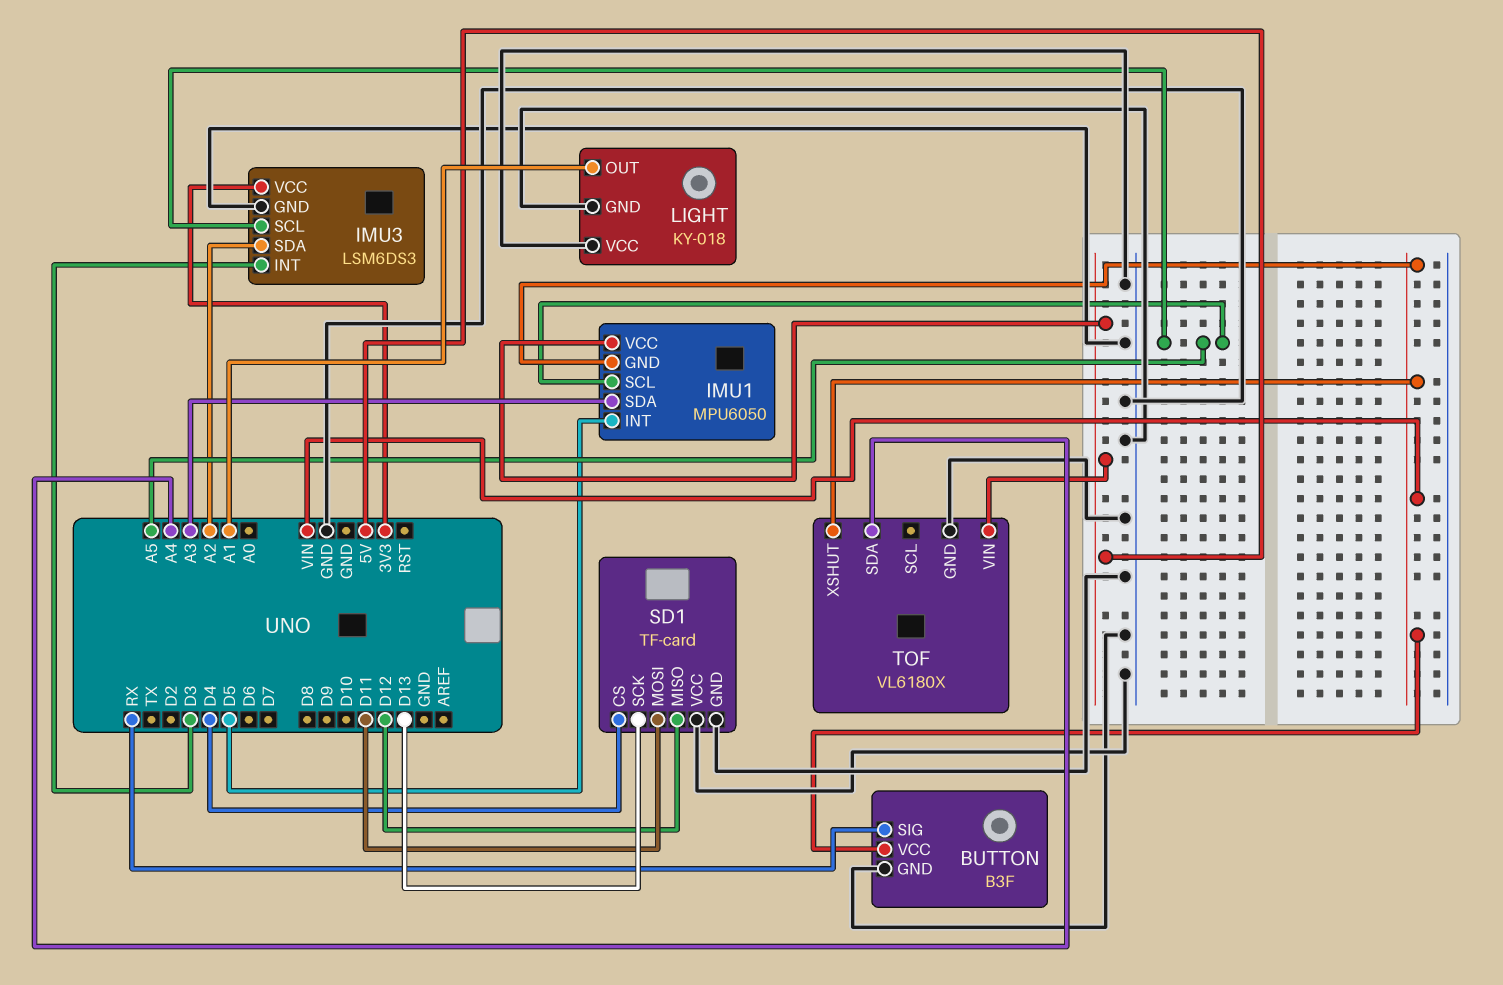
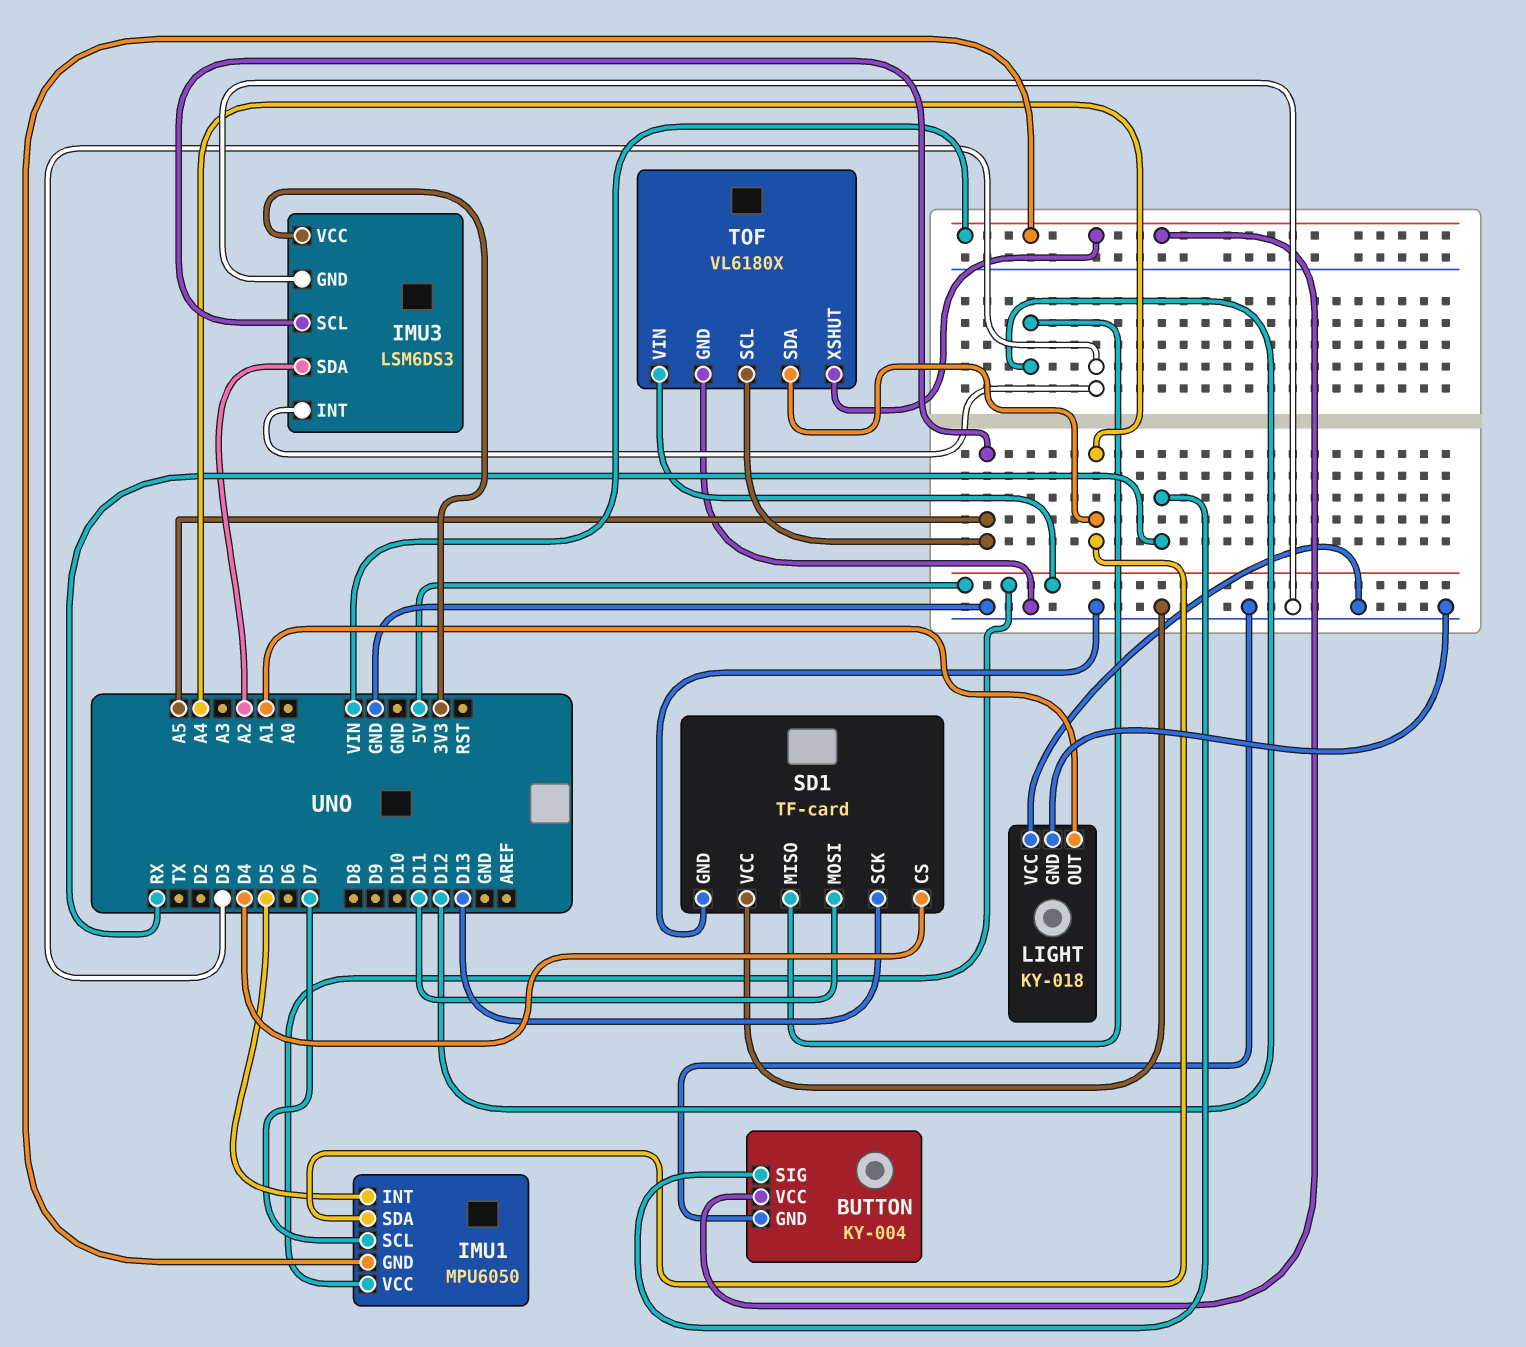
BUTTON: B3F -> KY-004
IMU1 pin SCL: A5 -> D7
IMU1 pin SDA: A3 -> A4
TOF pin SCL: none -> A5

